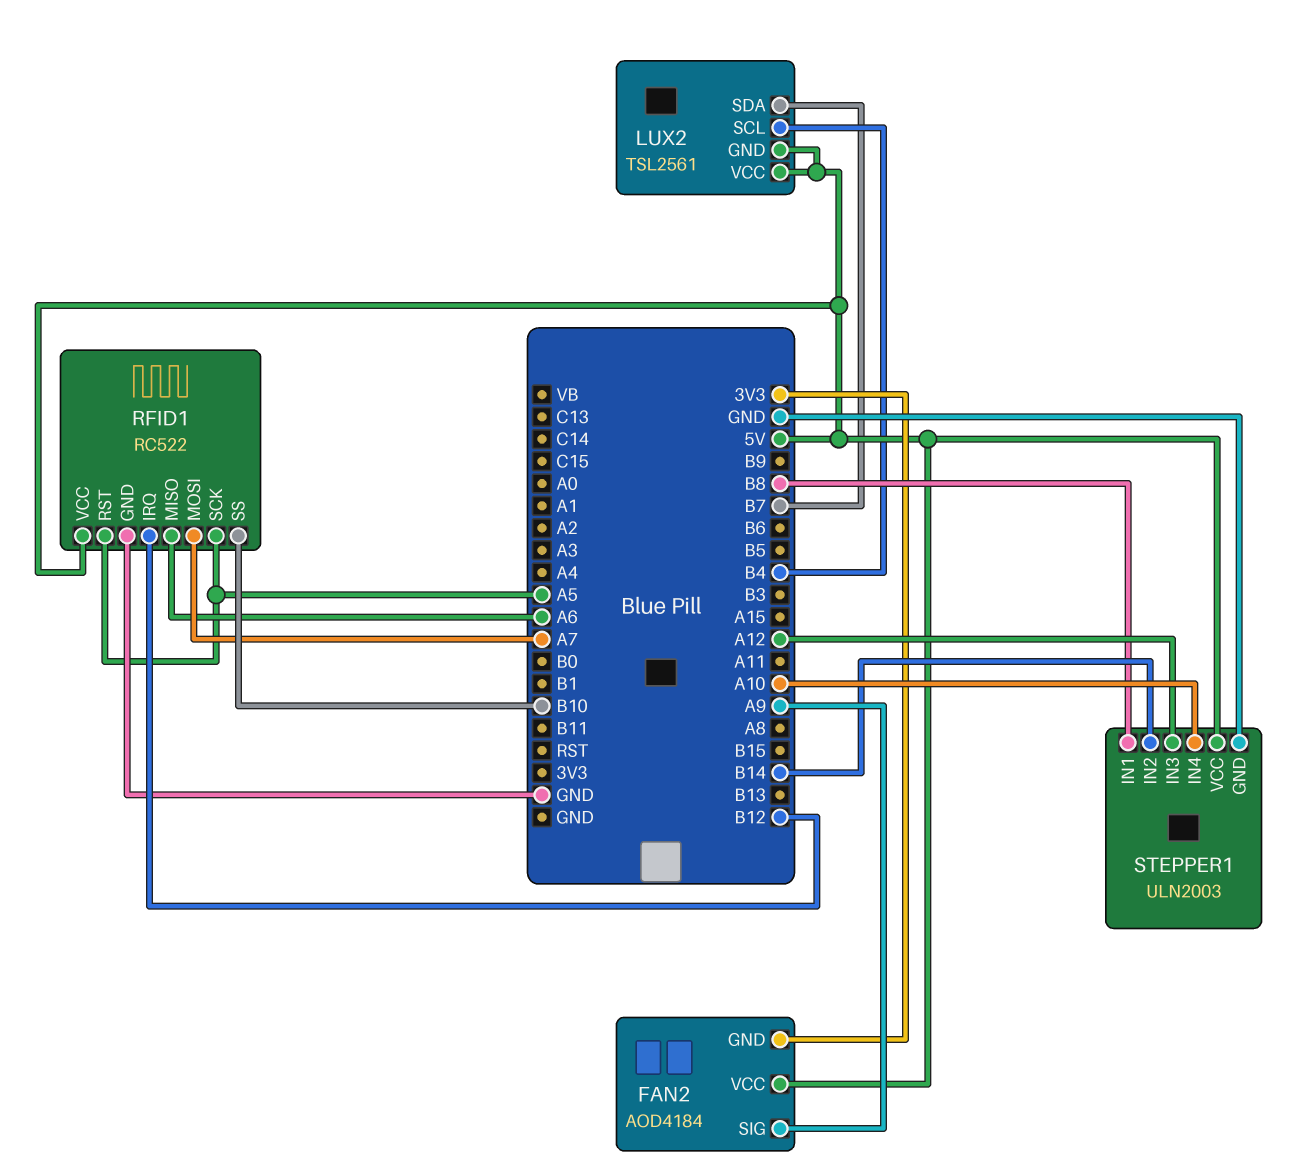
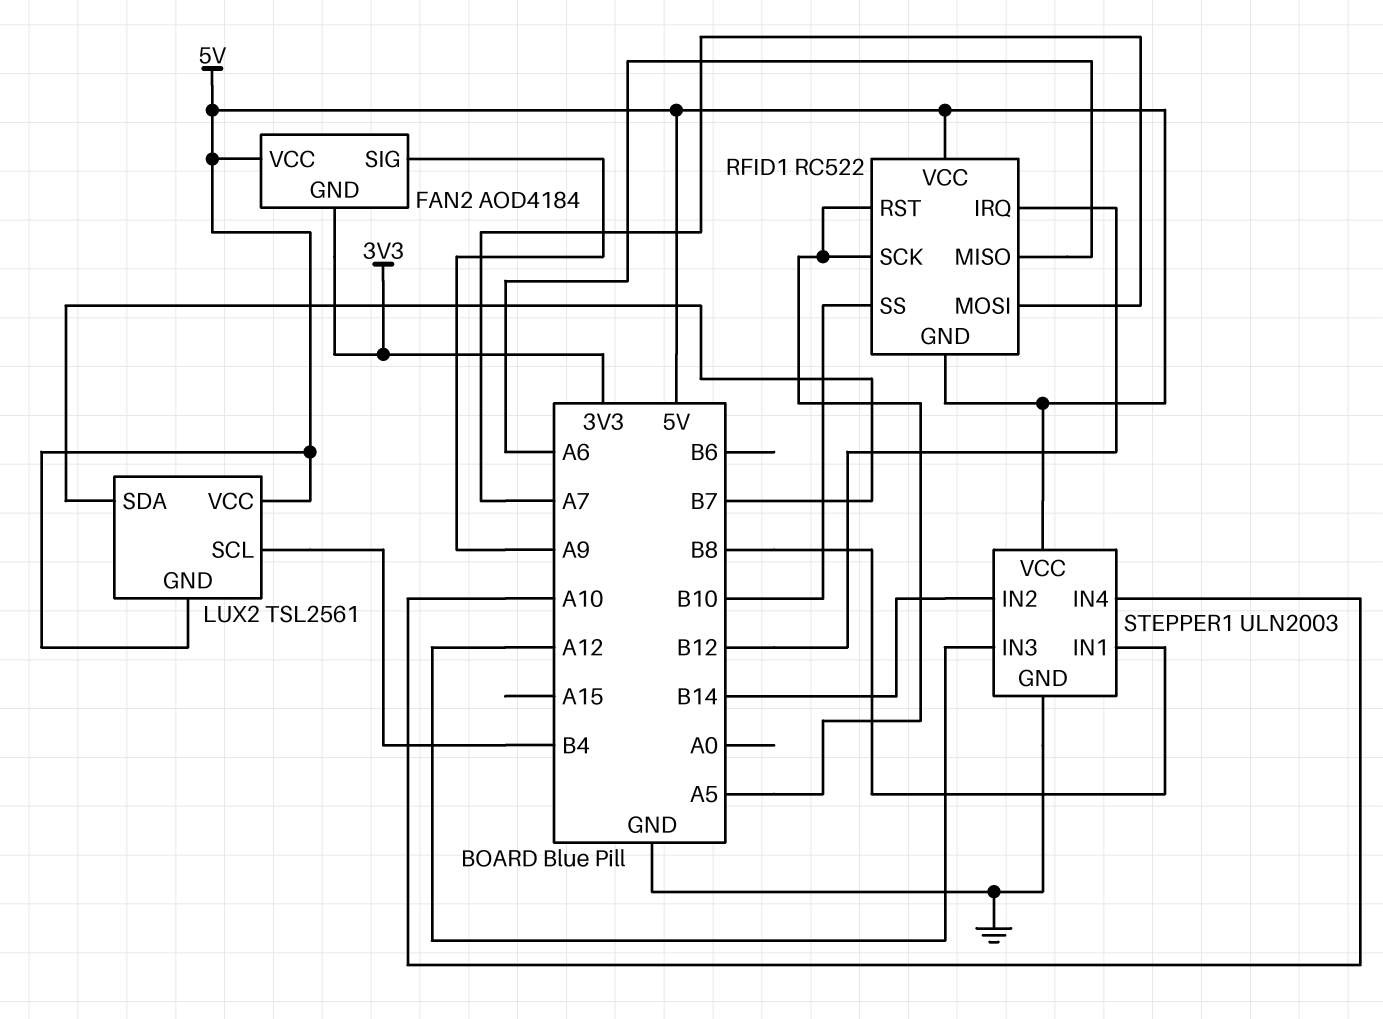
RFID1 pin GND: GND -> 5V

